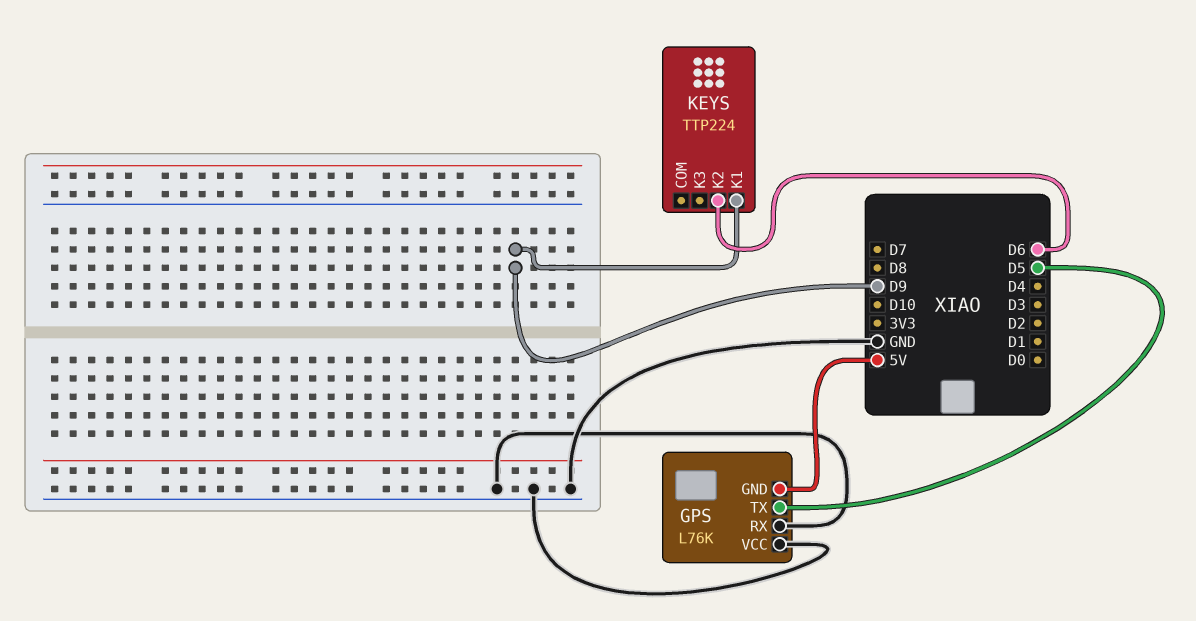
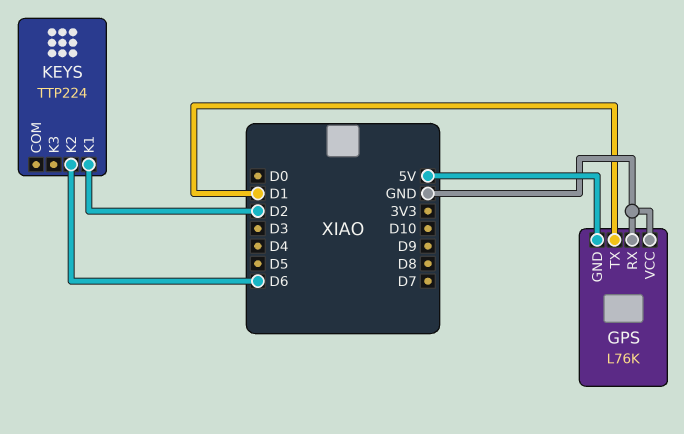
GPS pin TX: D5 -> D1
KEYS pin K1: D9 -> D2

